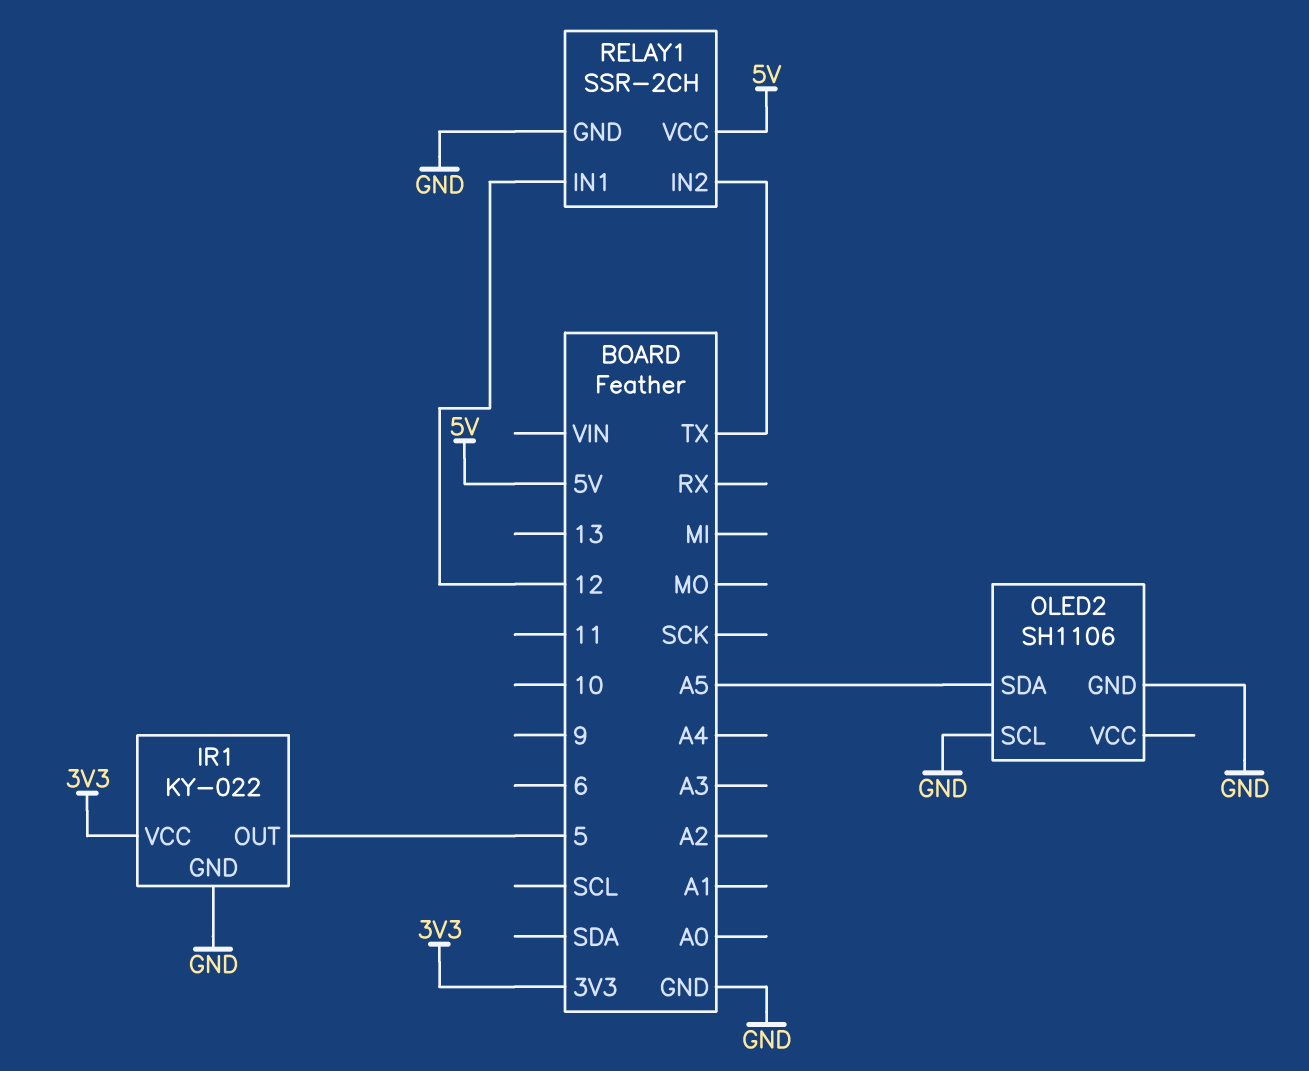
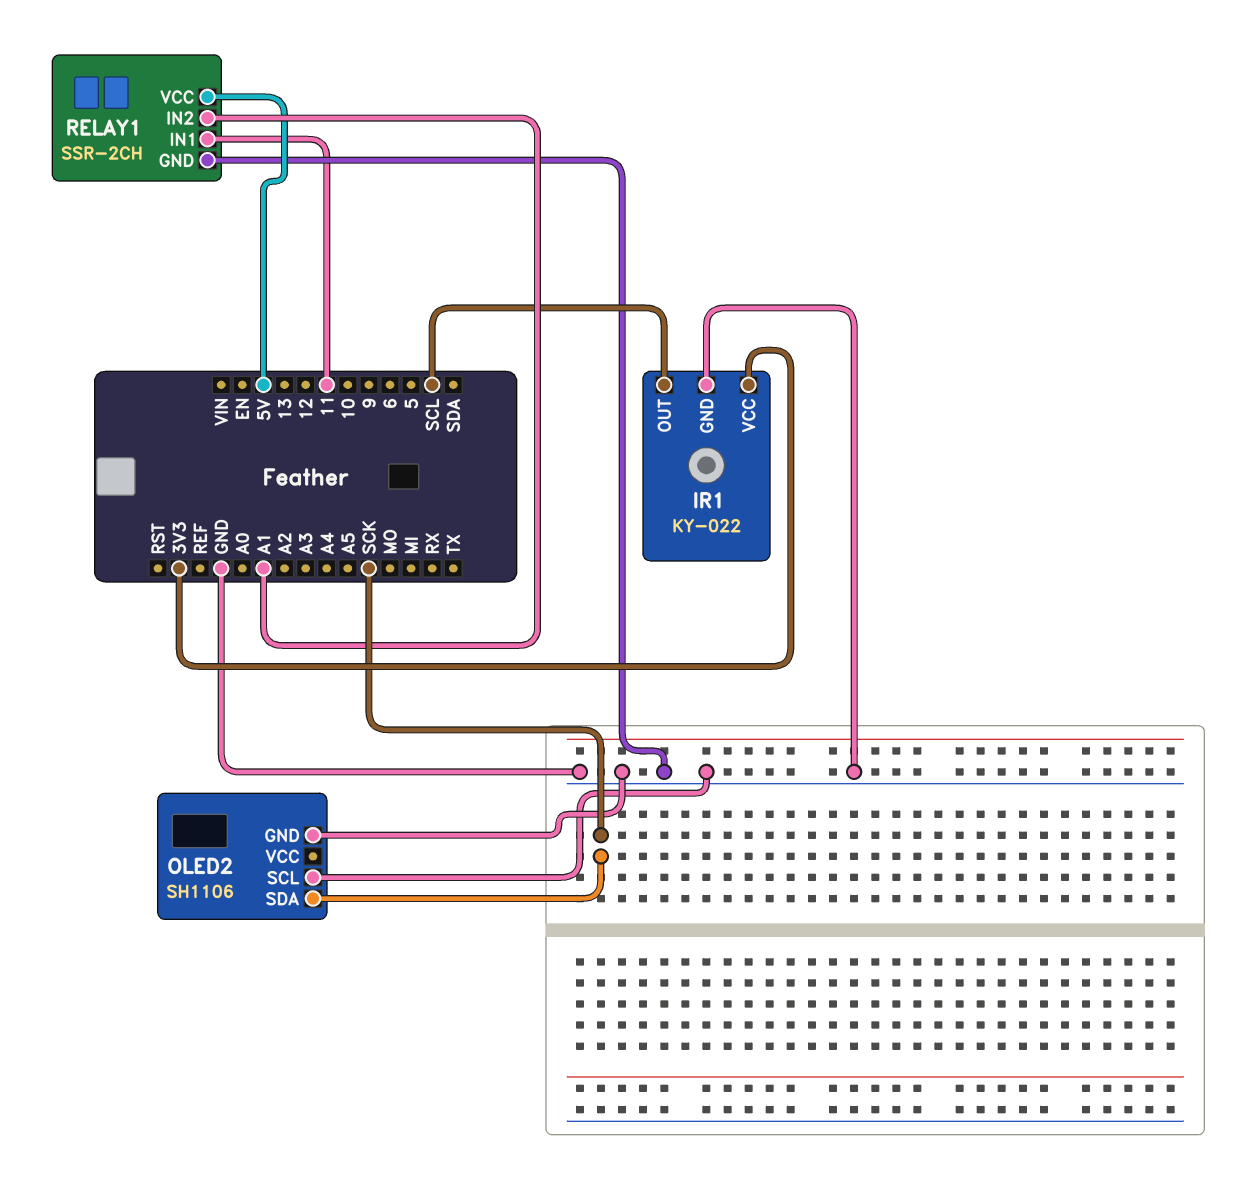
IR1 pin OUT: 5 -> SCL
OLED2 pin SDA: A5 -> SCK
RELAY1 pin IN1: 12 -> 11
RELAY1 pin IN2: TX -> A1

